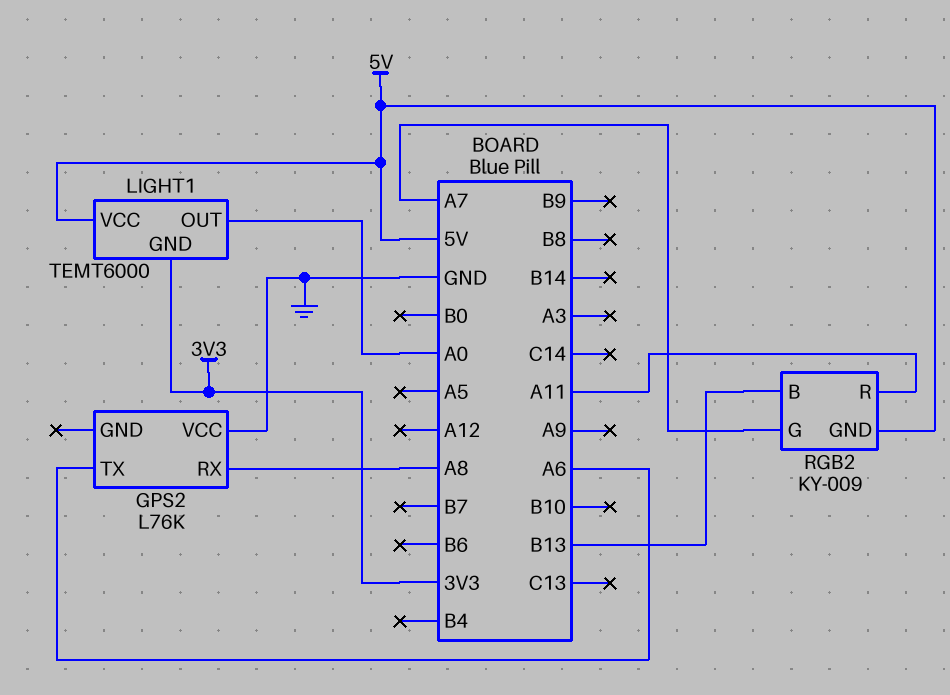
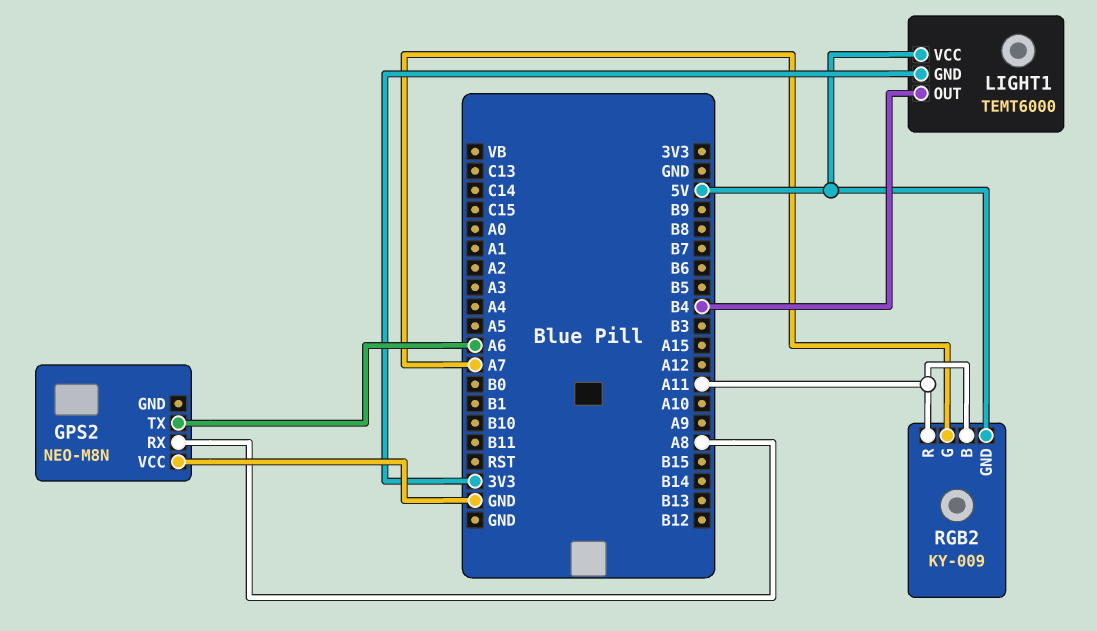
GPS2: L76K -> NEO-M8N
LIGHT1 pin OUT: A0 -> B4
RGB2 pin B: B13 -> A11

